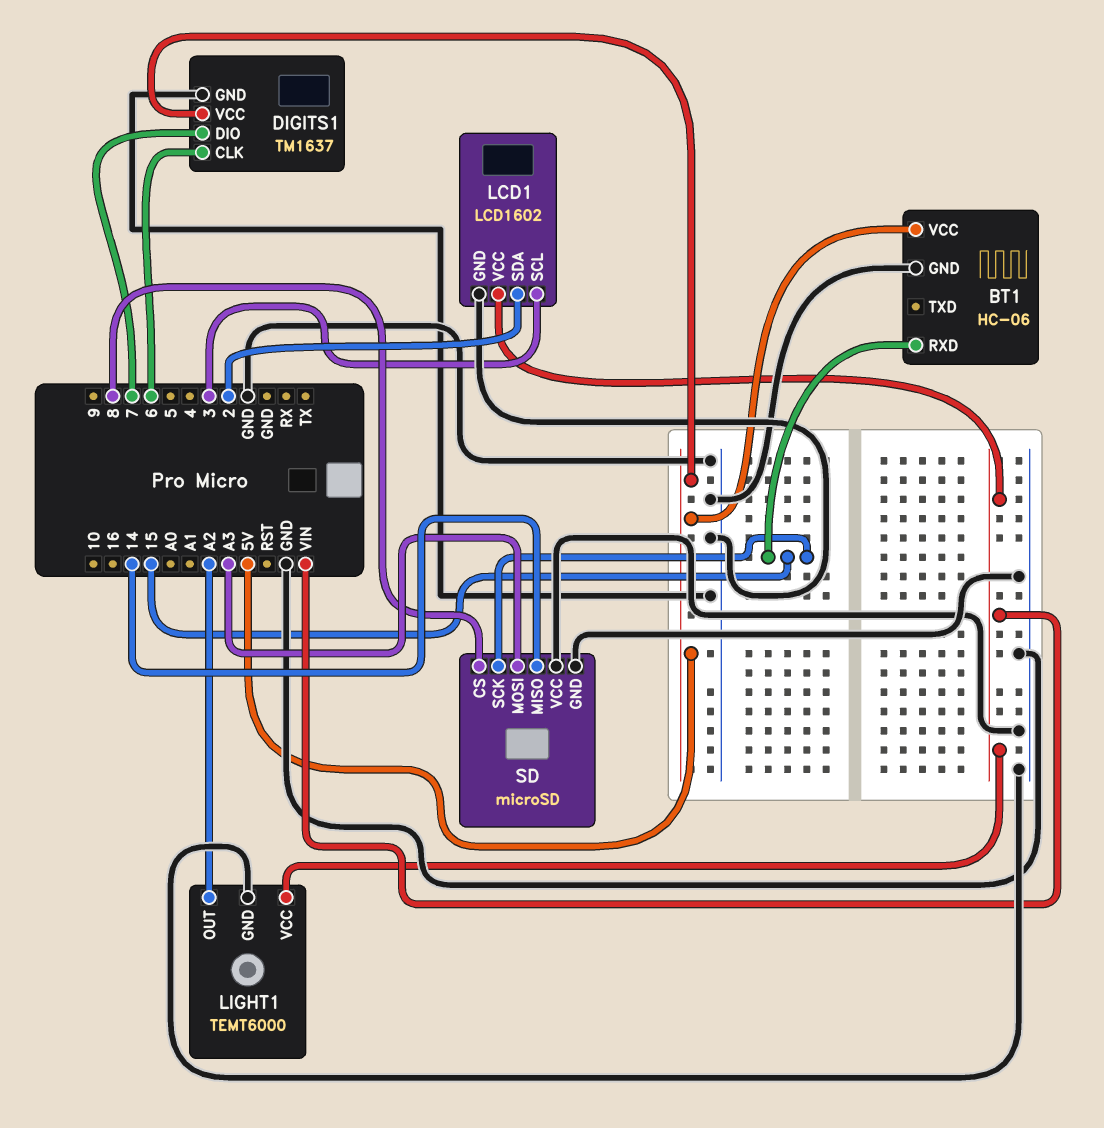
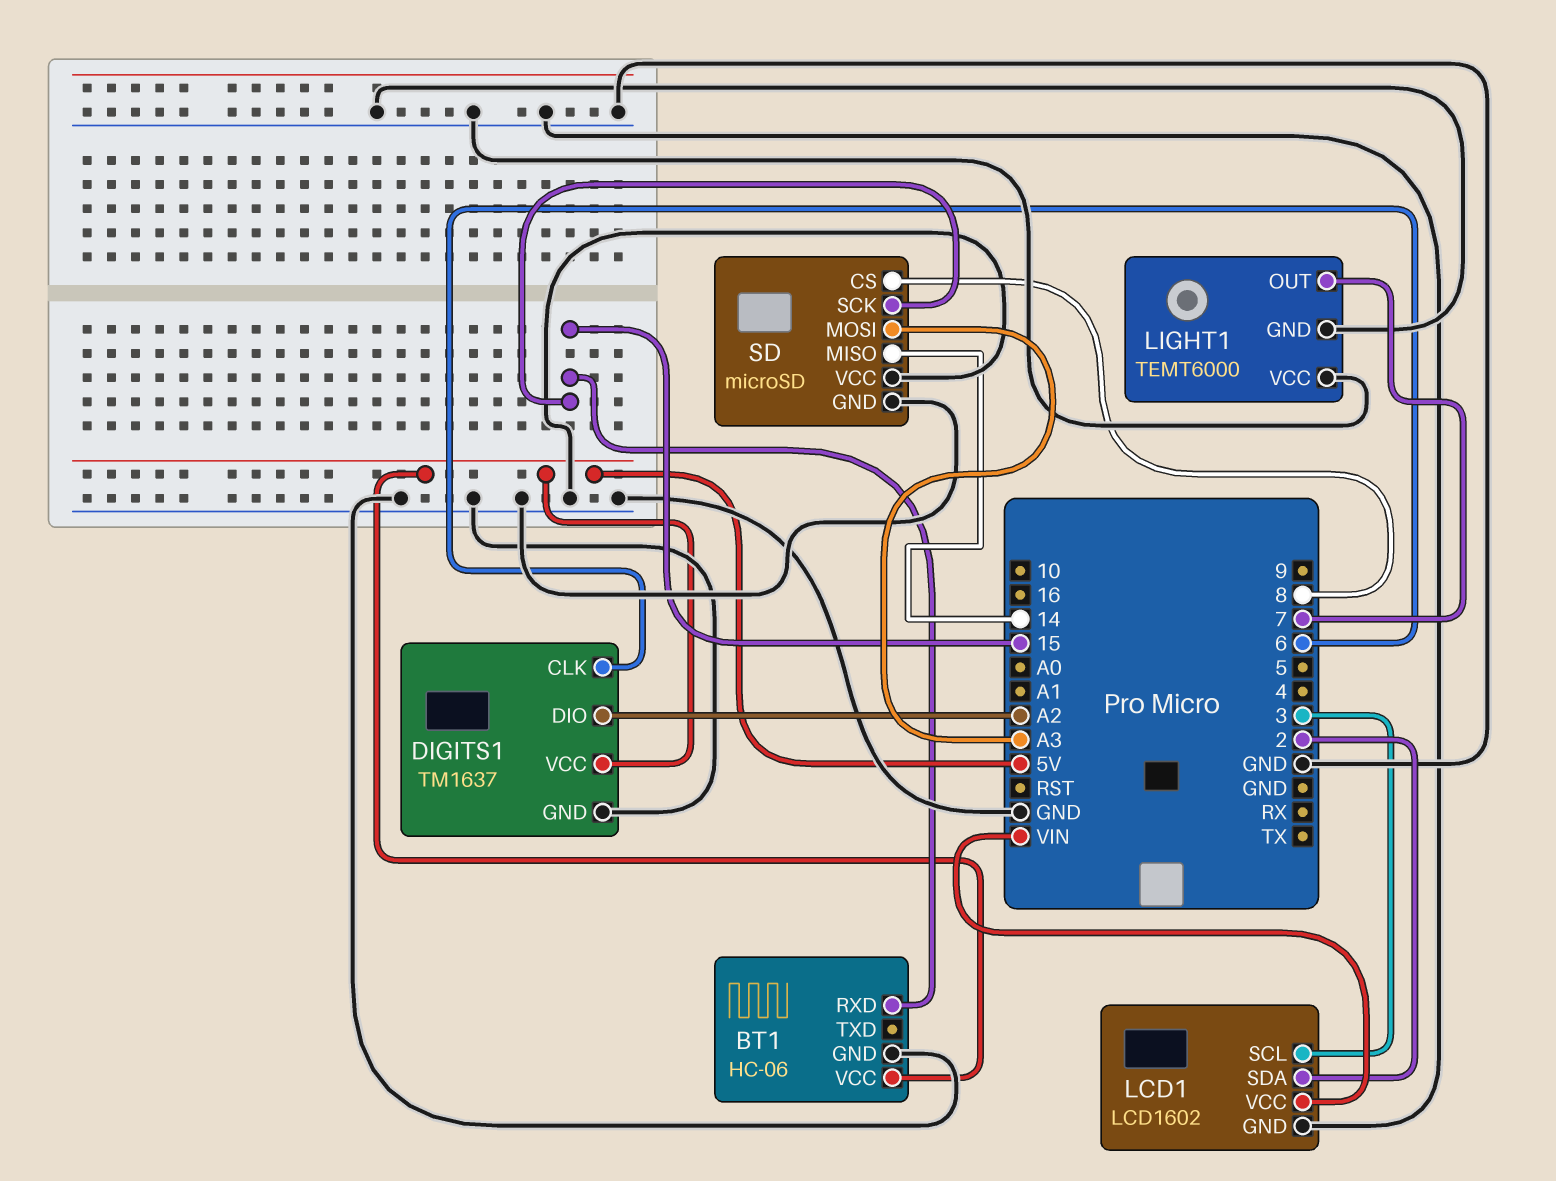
DIGITS1 pin DIO: 7 -> A2
LIGHT1 pin OUT: A2 -> 7
LIGHT1 pin VCC: VIN -> GND

